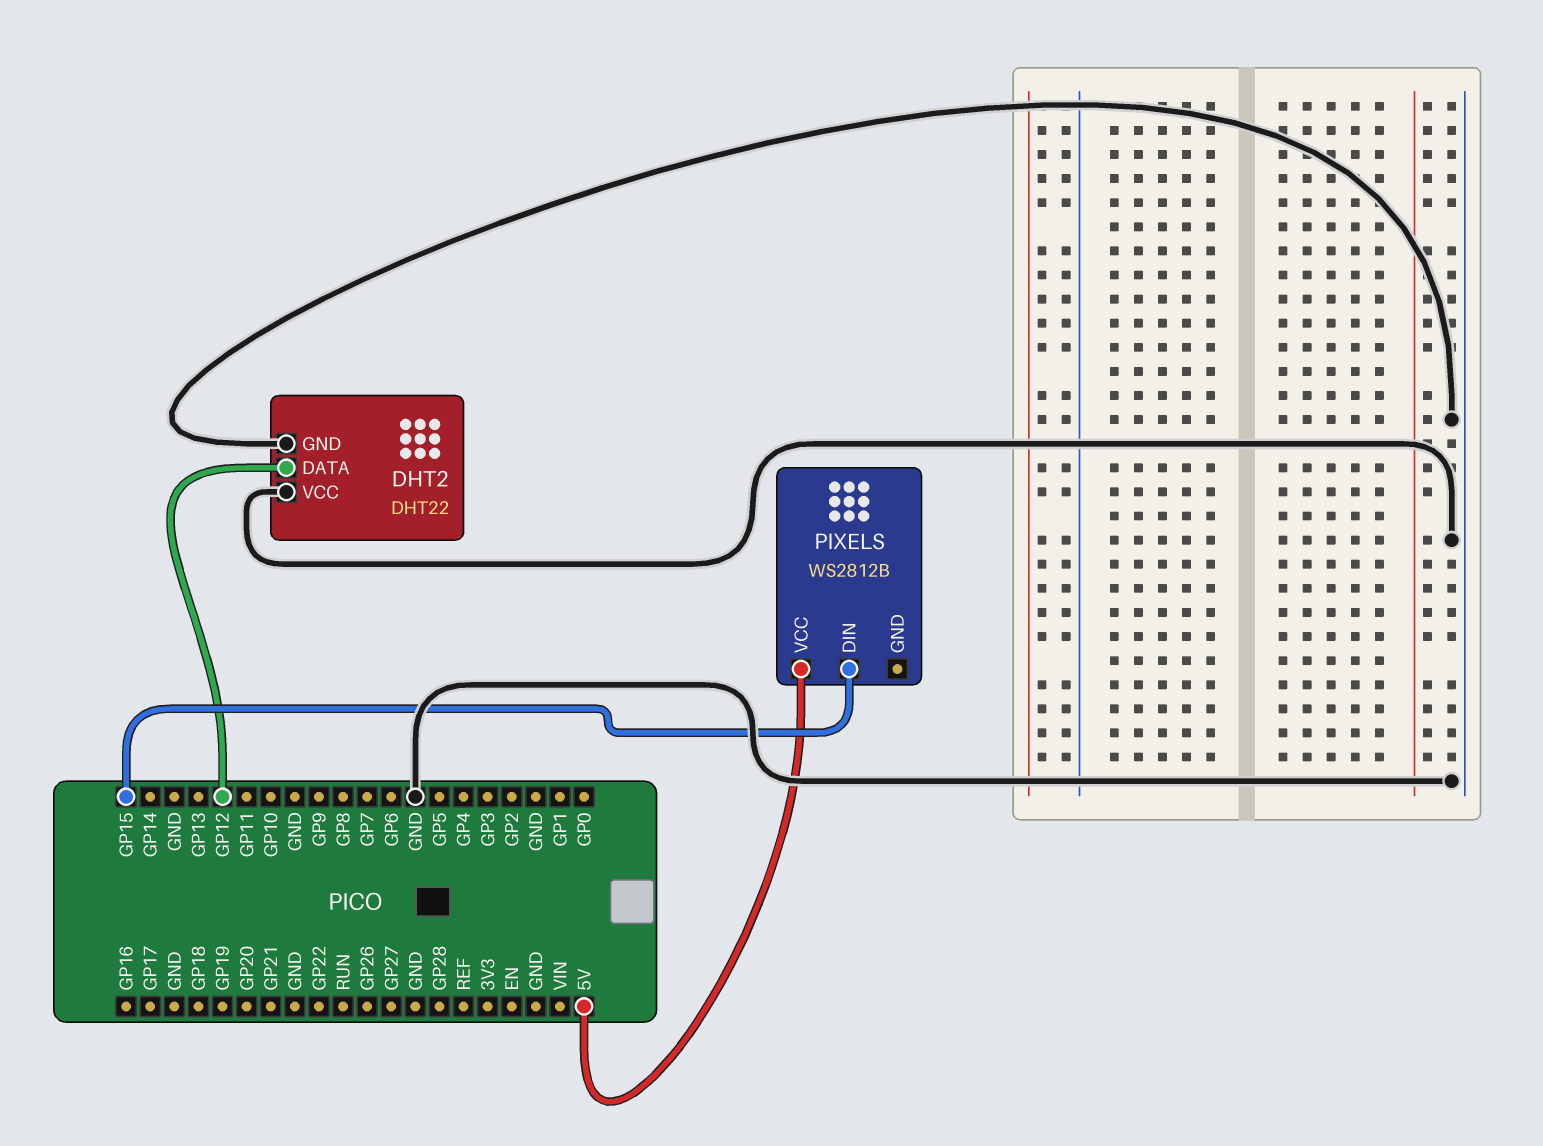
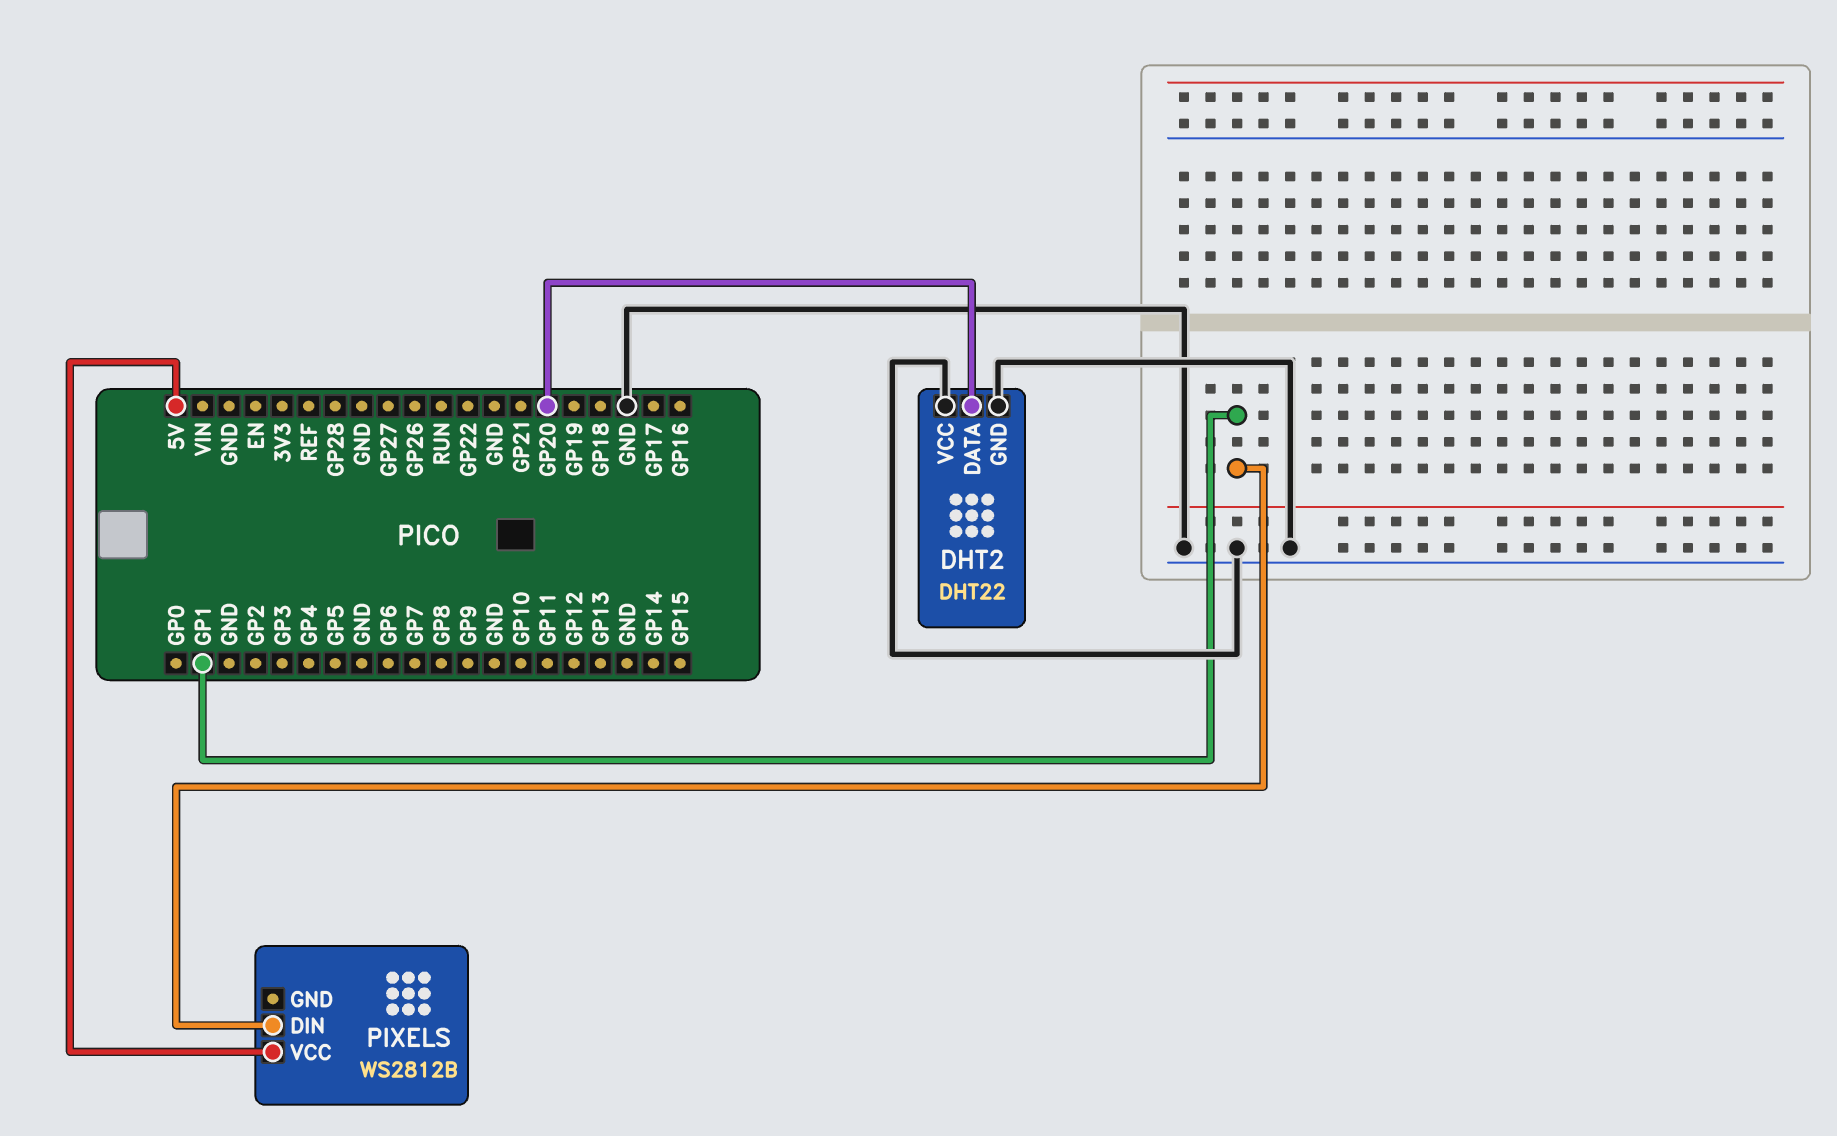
DHT2 pin DATA: GP12 -> GP20
PIXELS pin DIN: GP15 -> GP1

